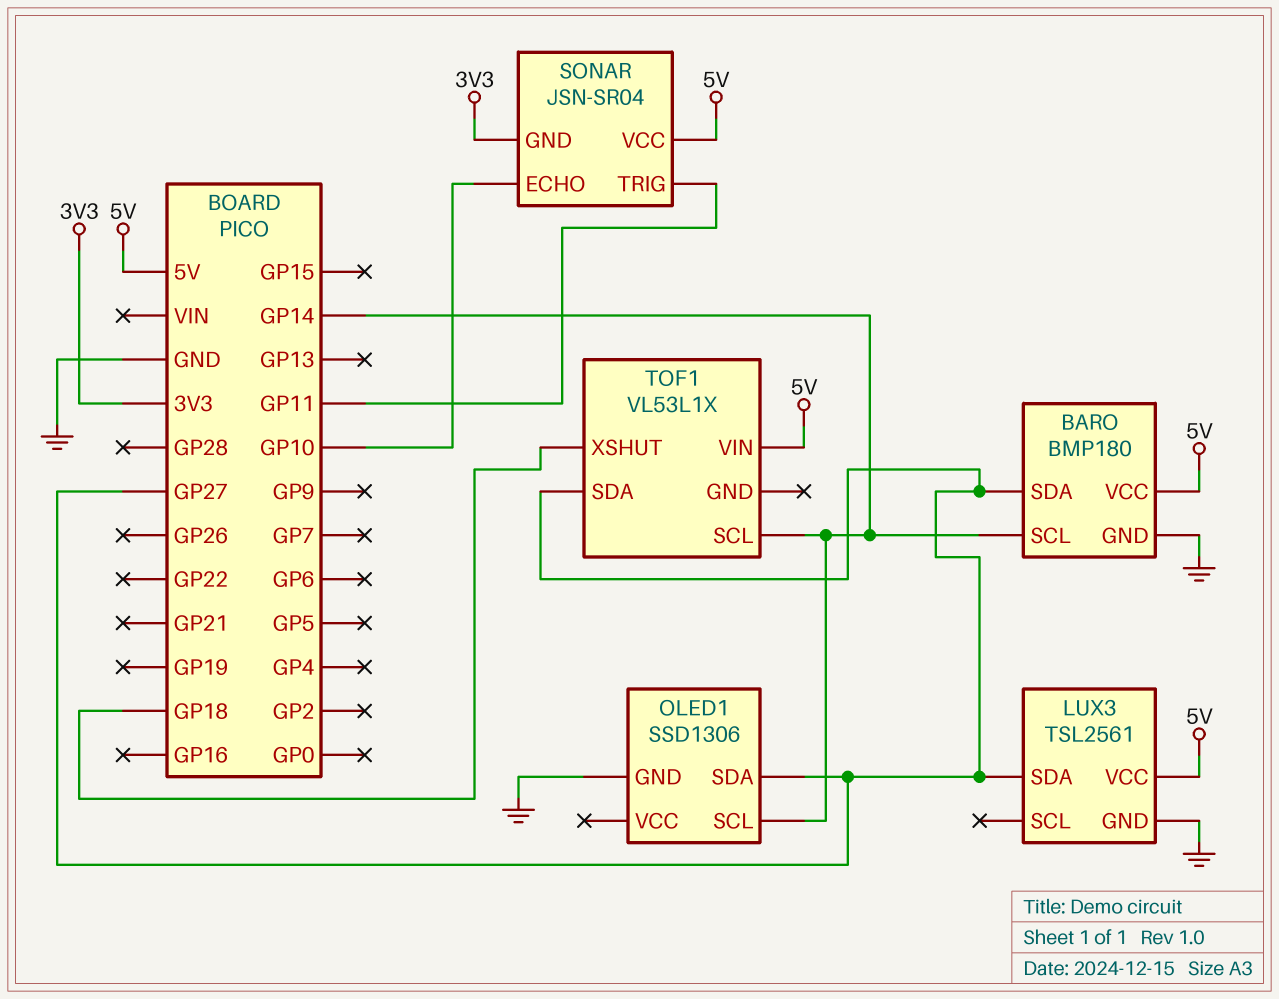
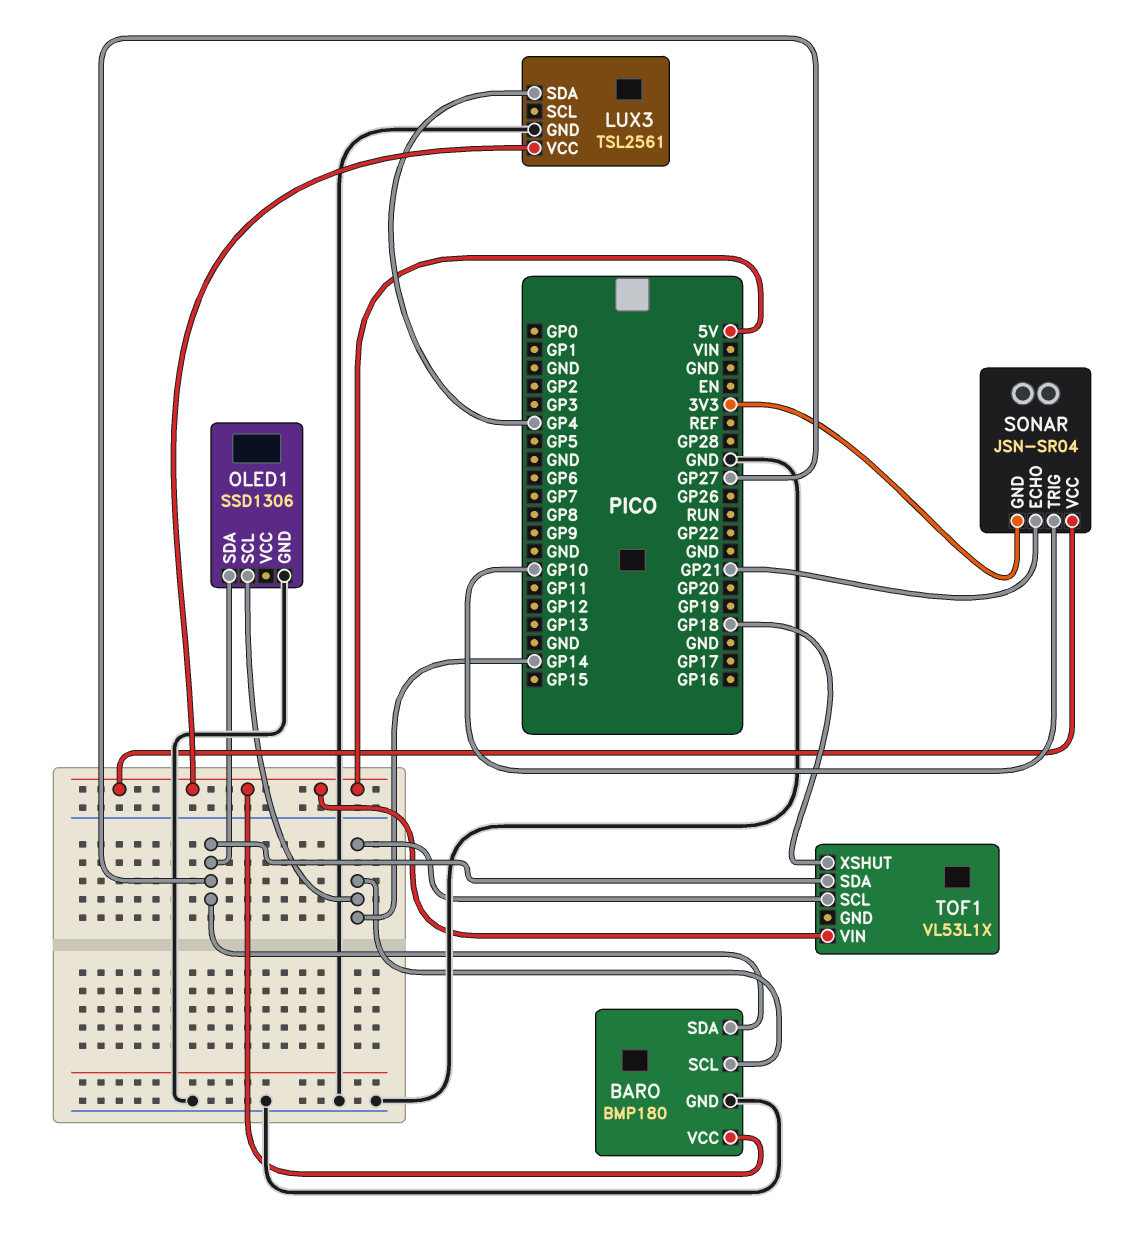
LUX3 pin SDA: GP27 -> GP4
SONAR pin ECHO: GP10 -> GP21
SONAR pin TRIG: GP11 -> GP10

